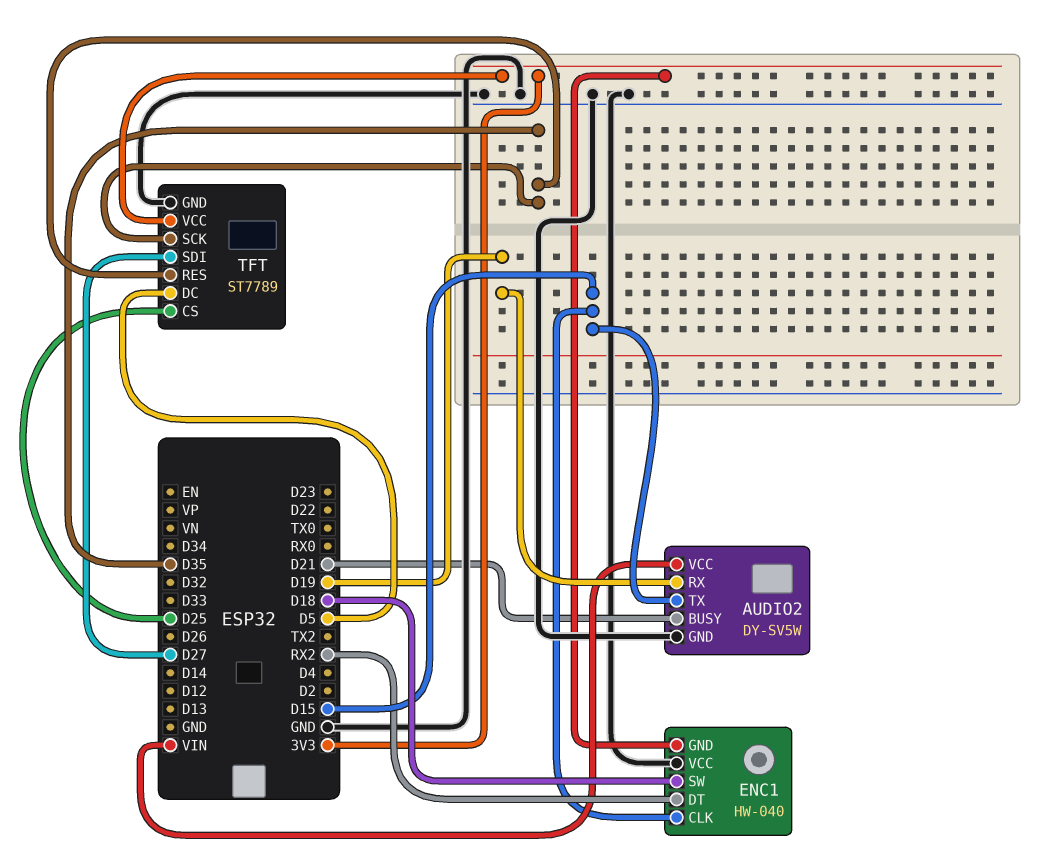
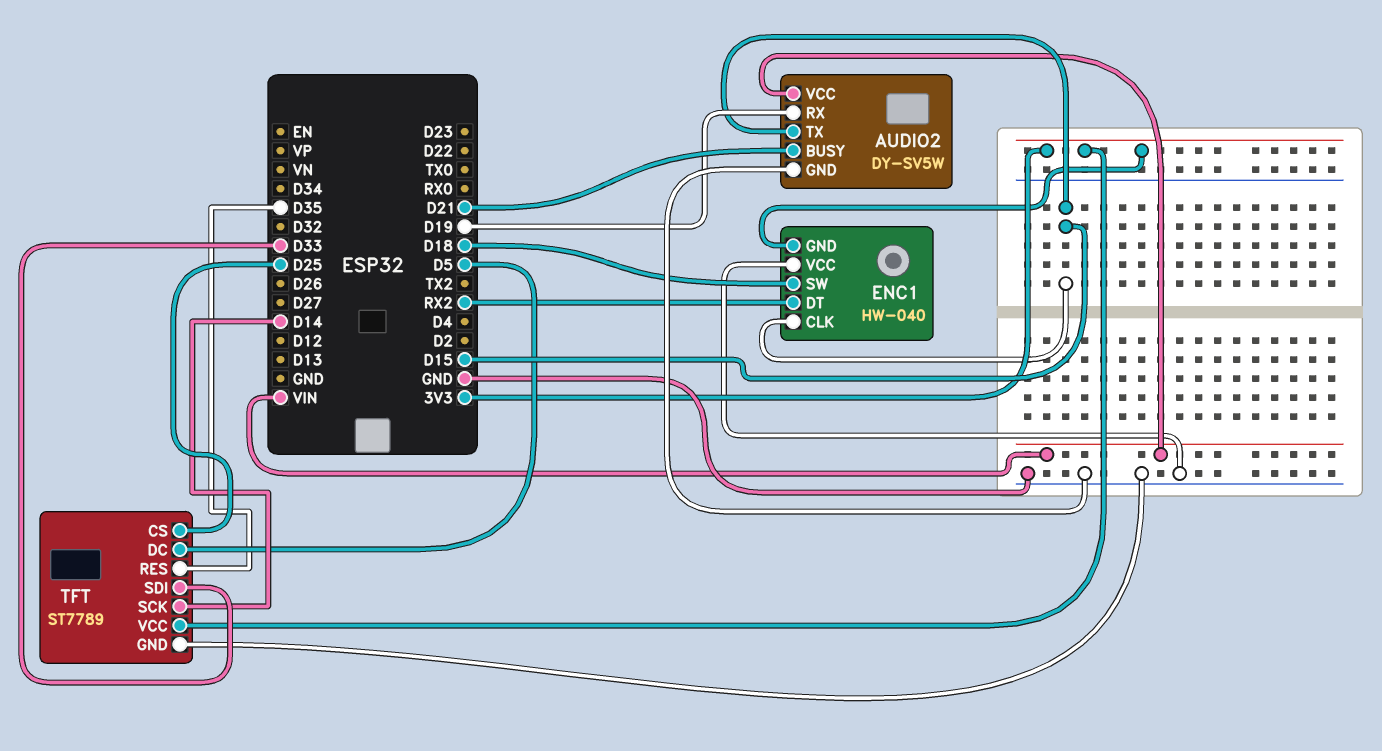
TFT pin SCK: D35 -> D14
TFT pin SDI: D27 -> D33

